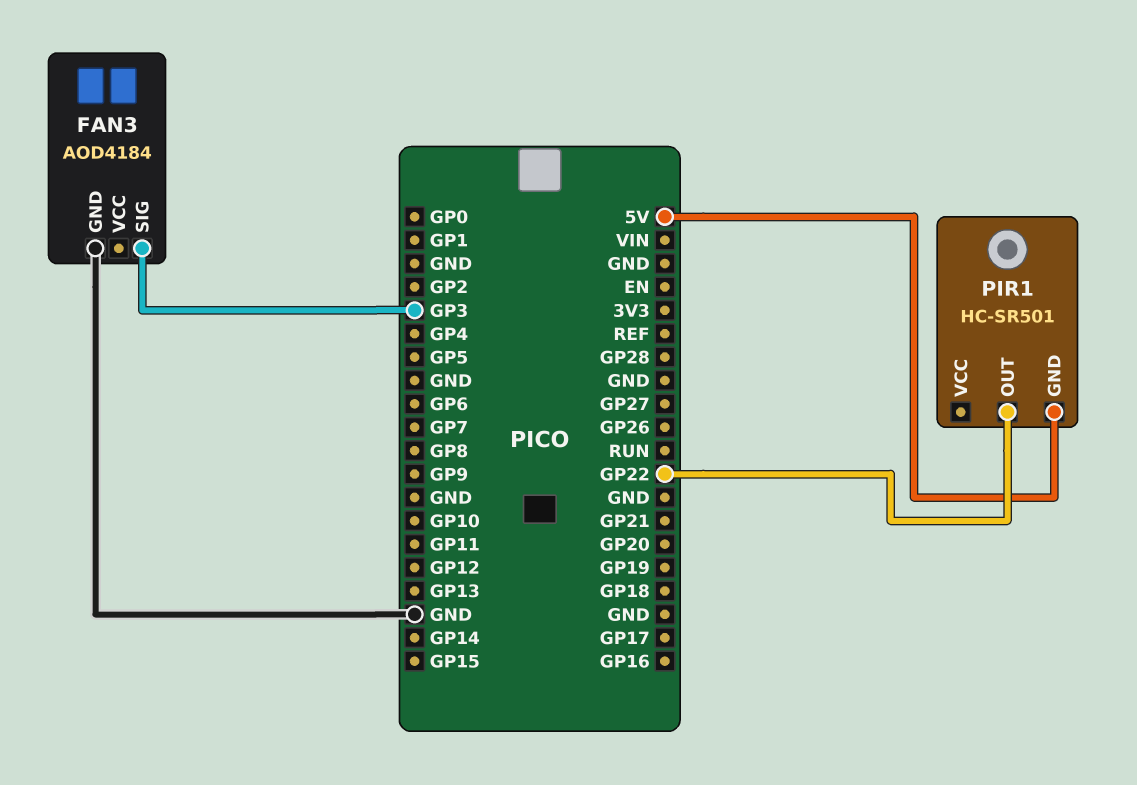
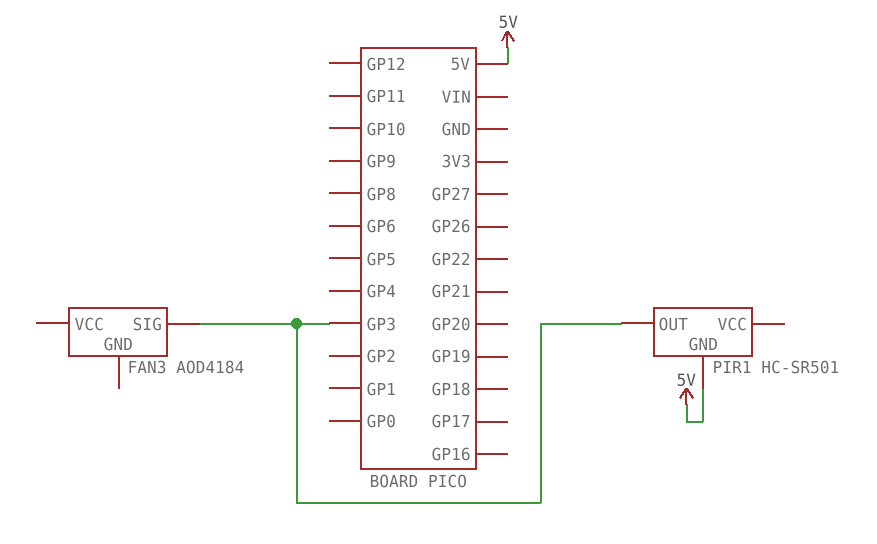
FAN3 pin GND: GND -> none
PIR1 pin OUT: GP22 -> GP3

